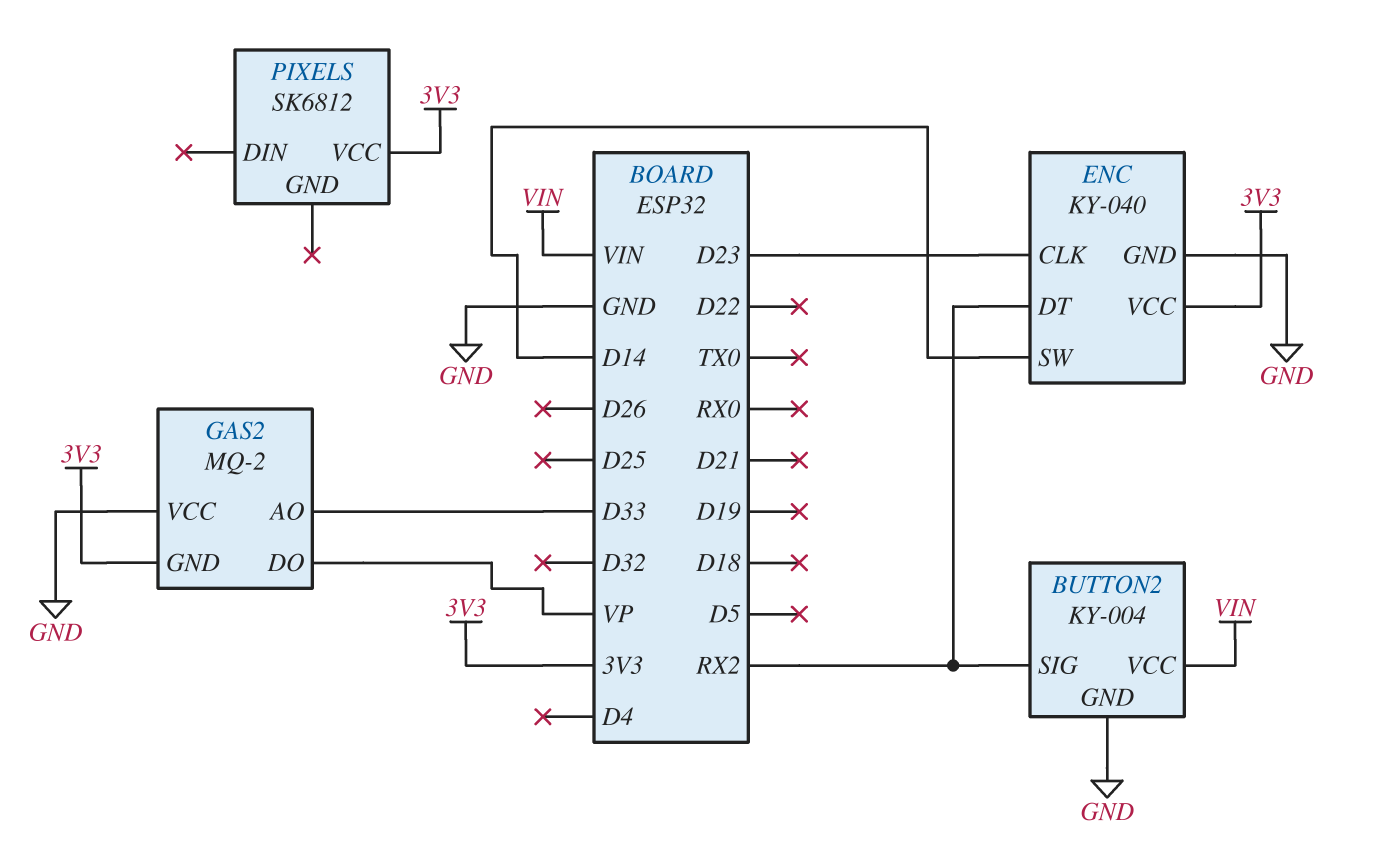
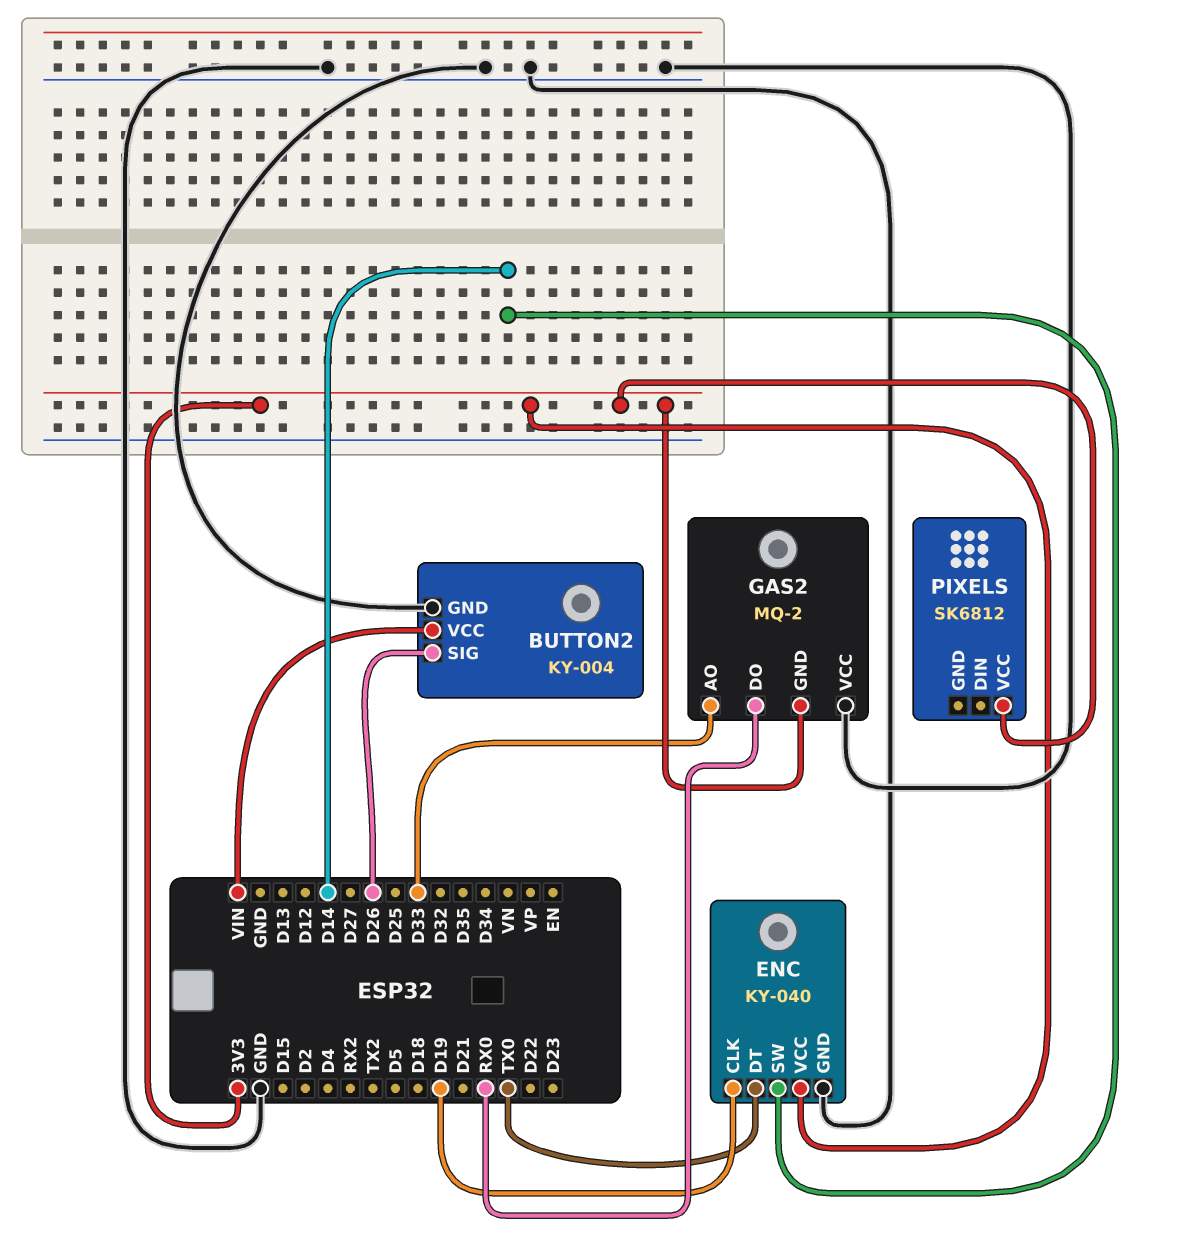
BUTTON2 pin SIG: RX2 -> D26
ENC pin CLK: D23 -> D19
ENC pin DT: RX2 -> TX0
GAS2 pin DO: VP -> RX0

